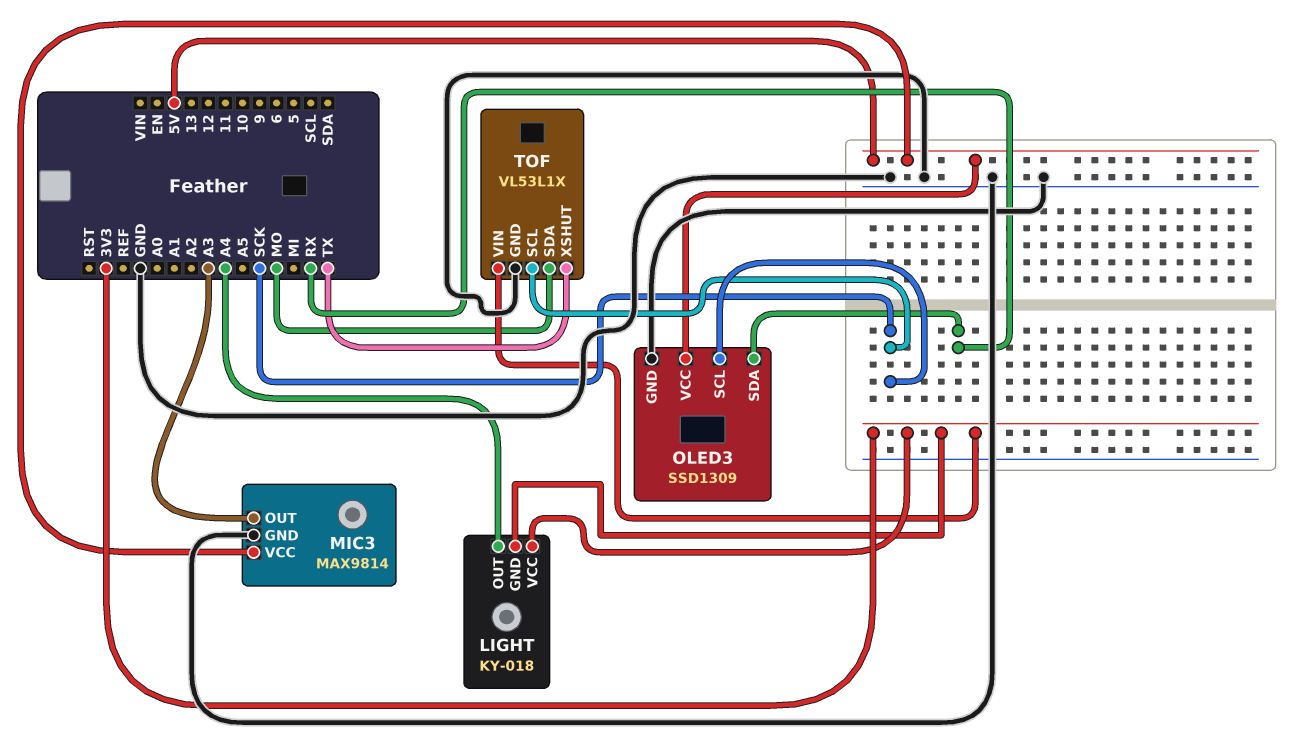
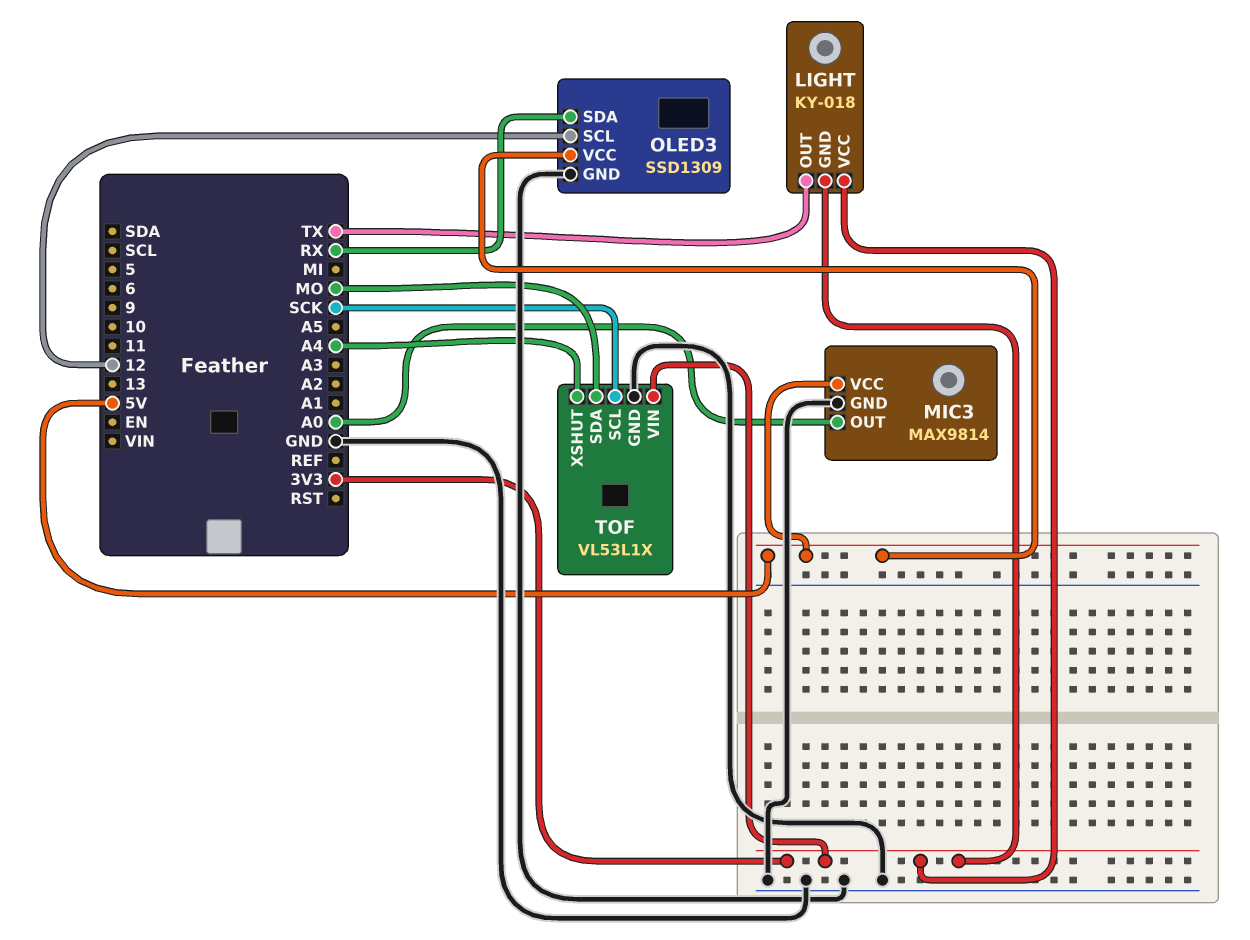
LIGHT pin OUT: A4 -> TX
MIC3 pin OUT: A3 -> A0
OLED3 pin SCL: SCK -> 12
TOF pin XSHUT: TX -> A4

